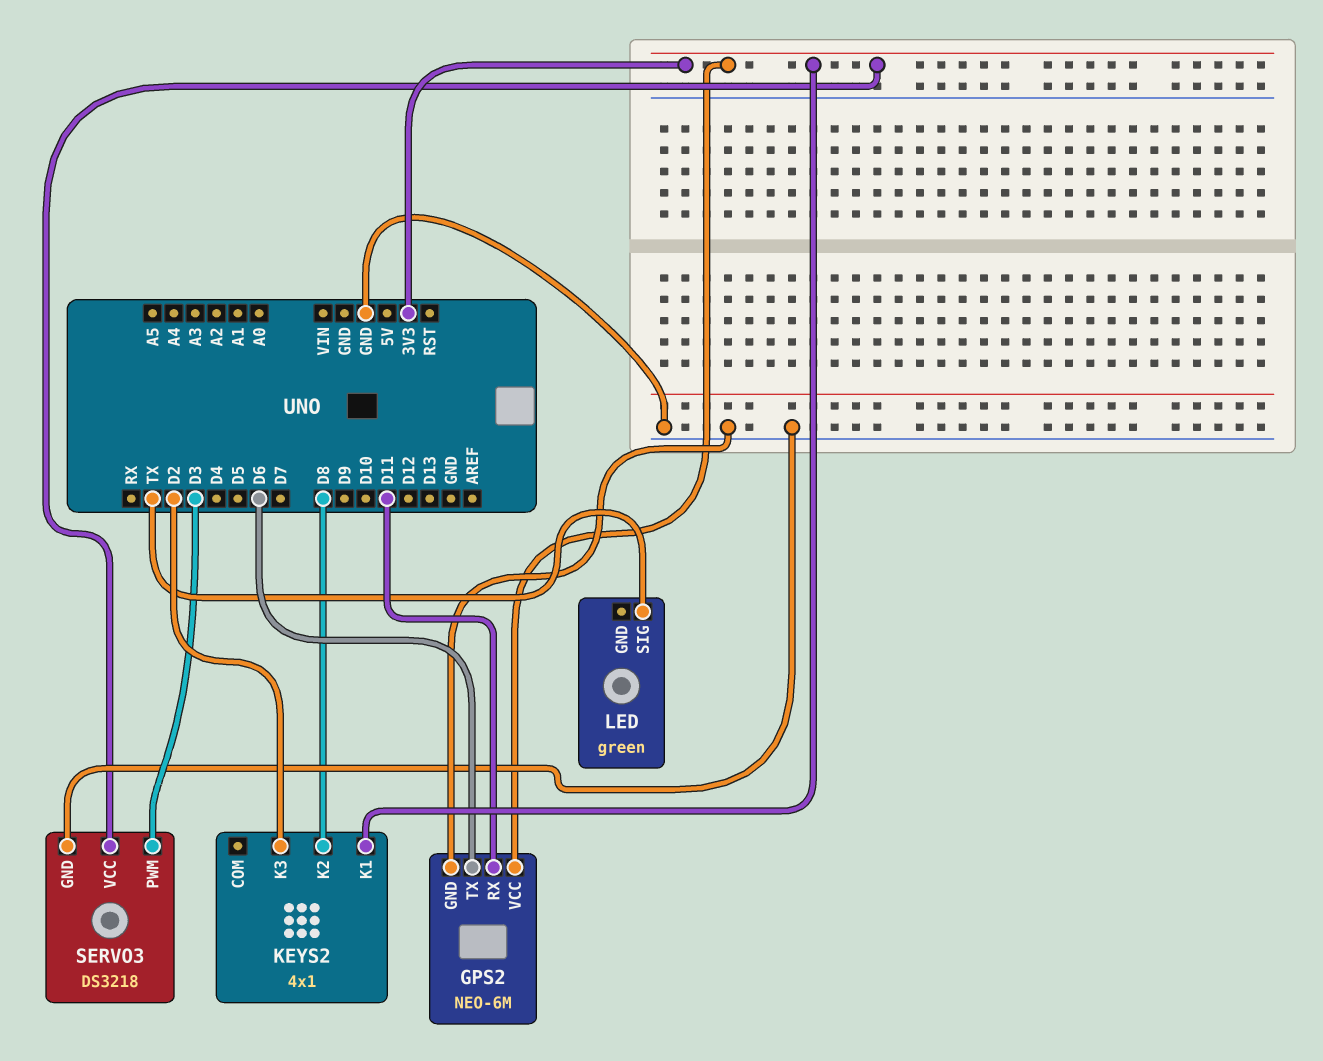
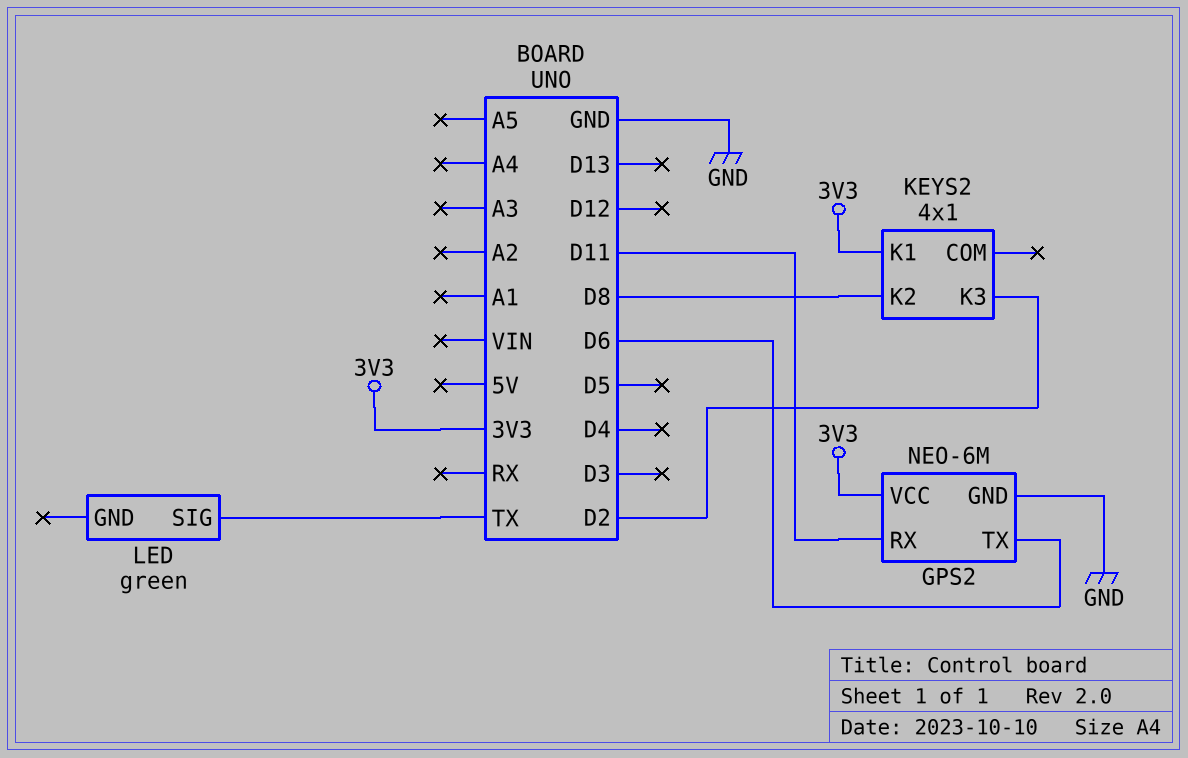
SERVO3: DS3218 -> none
SERVO3 pin GND: GND -> none
SERVO3 pin PWM: D3 -> none
SERVO3 pin VCC: 3V3 -> none

